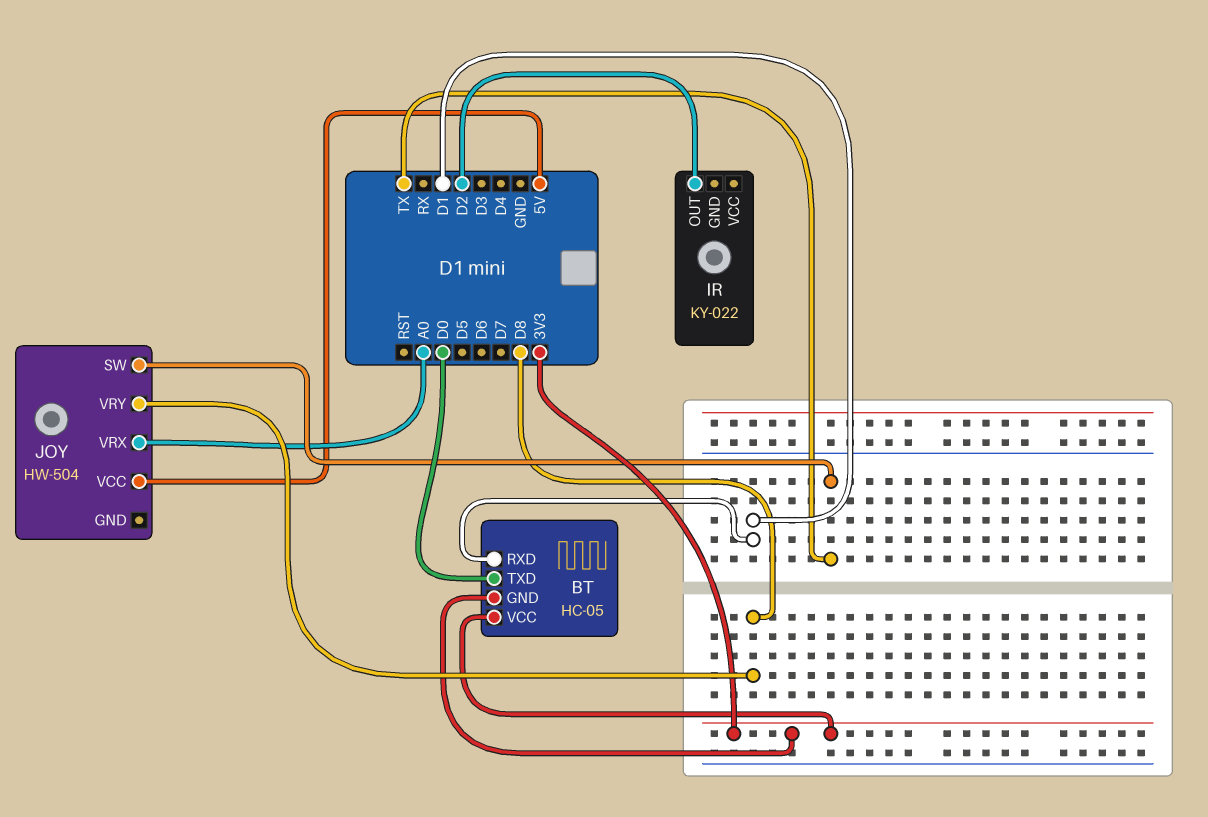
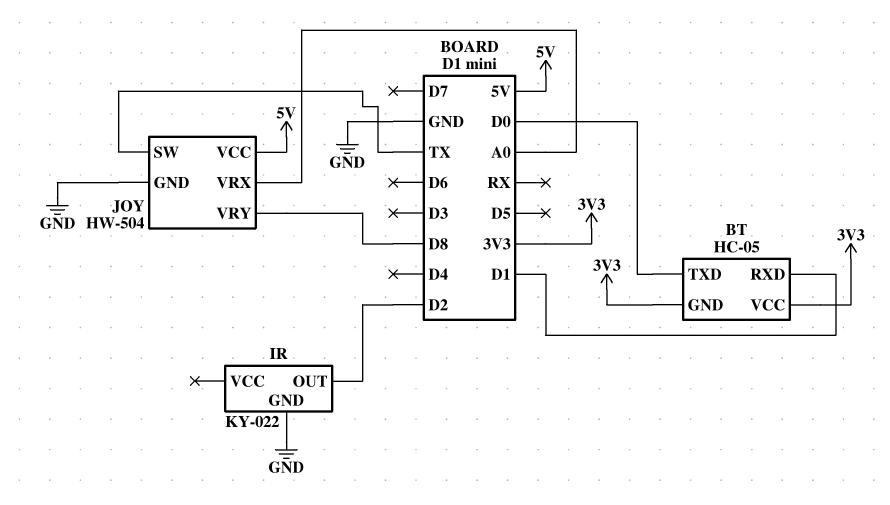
IR pin GND: none -> GND
JOY pin GND: none -> GND

